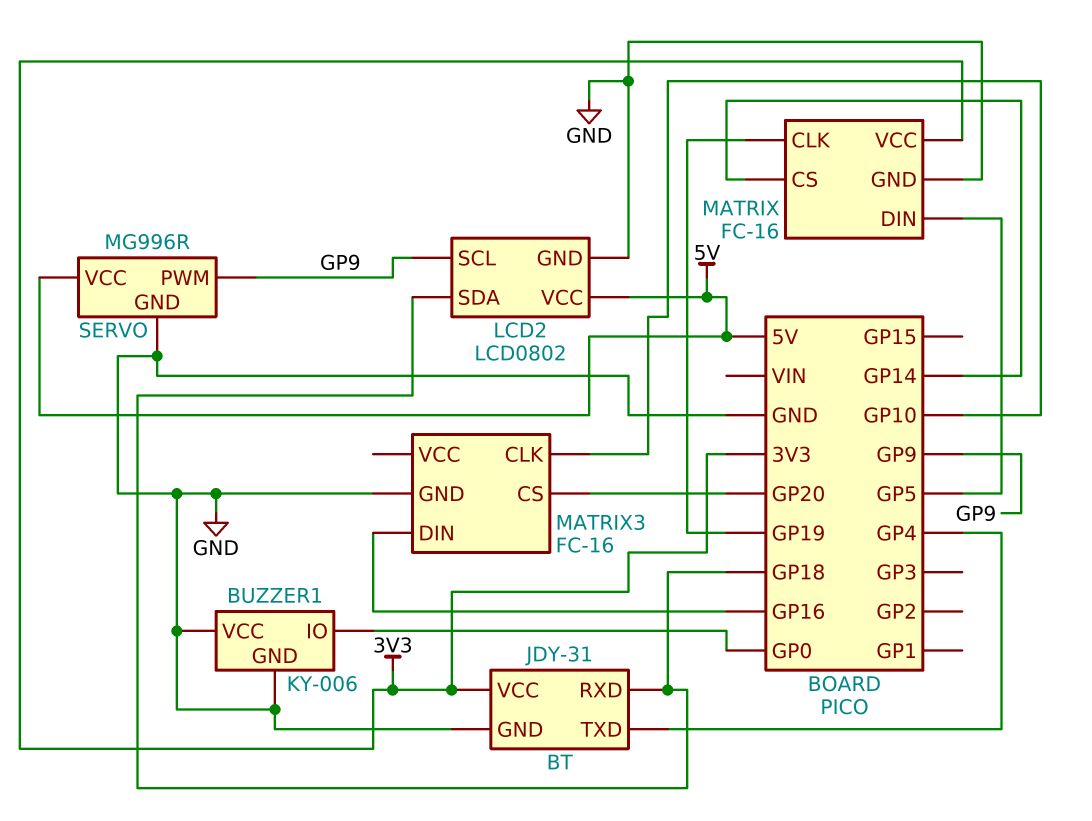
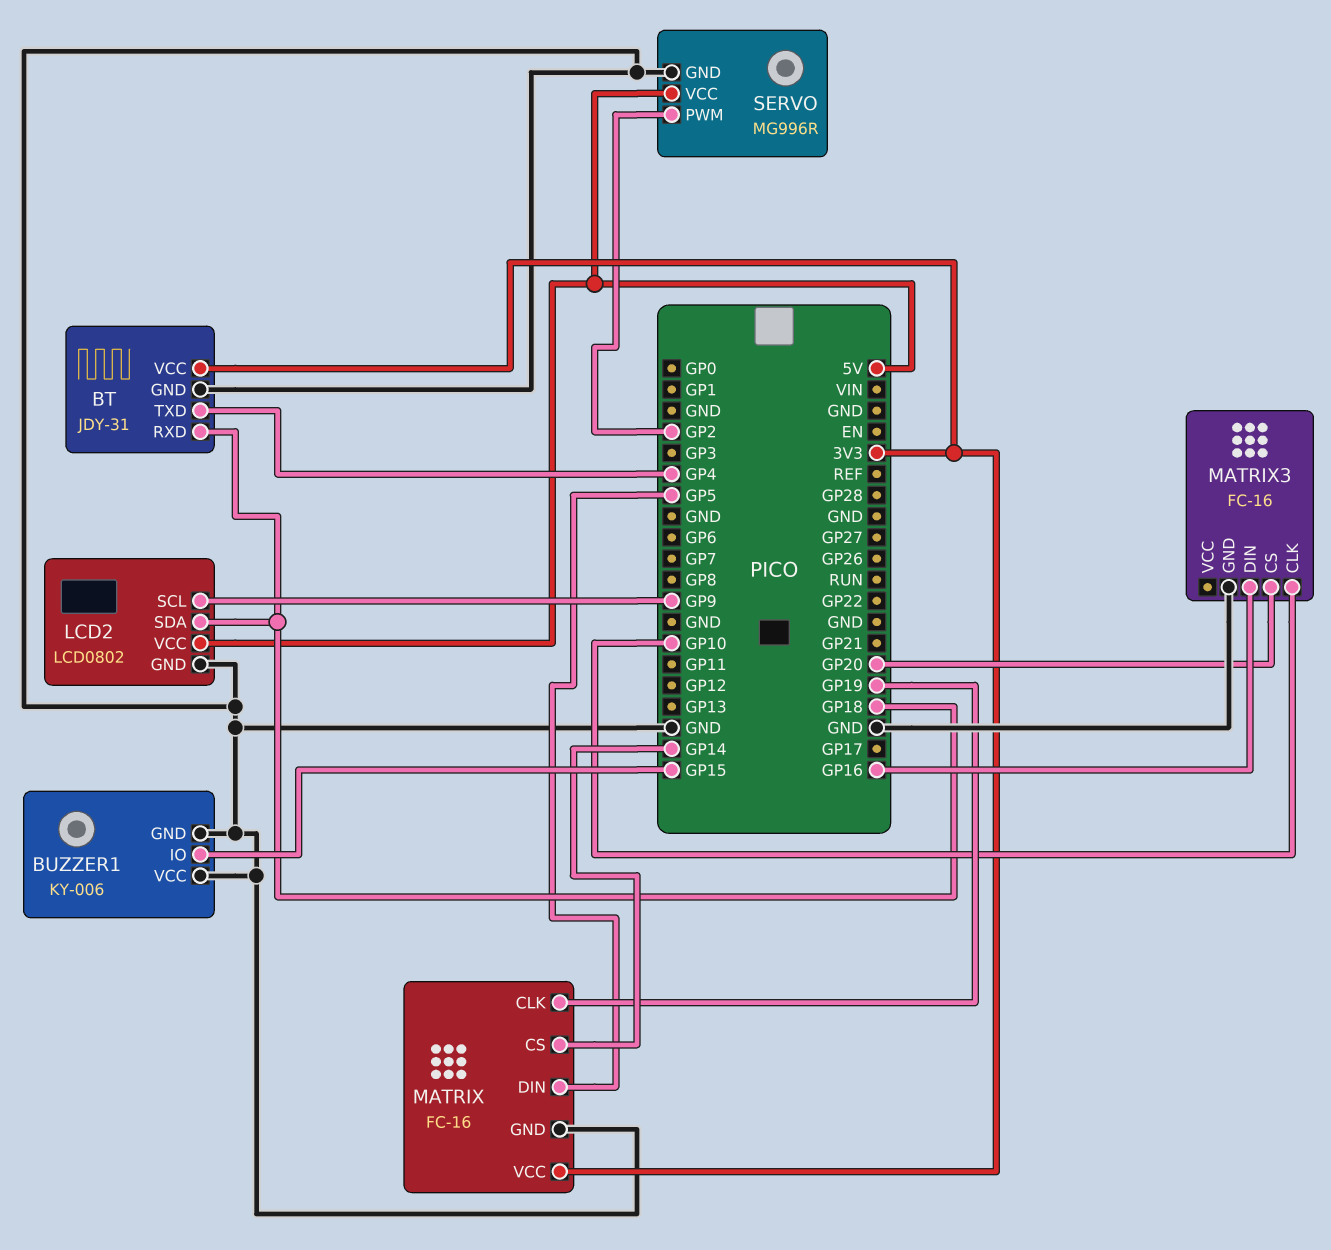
BUZZER1 pin IO: GP0 -> GP15
SERVO pin PWM: GP9 -> GP2

